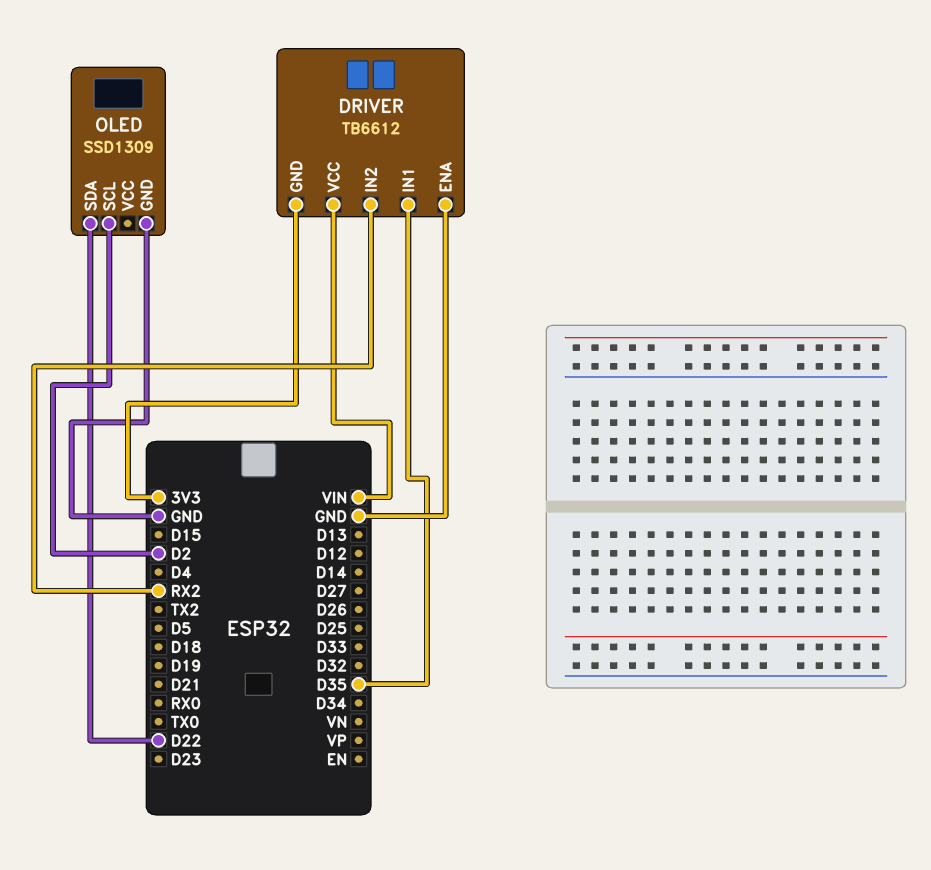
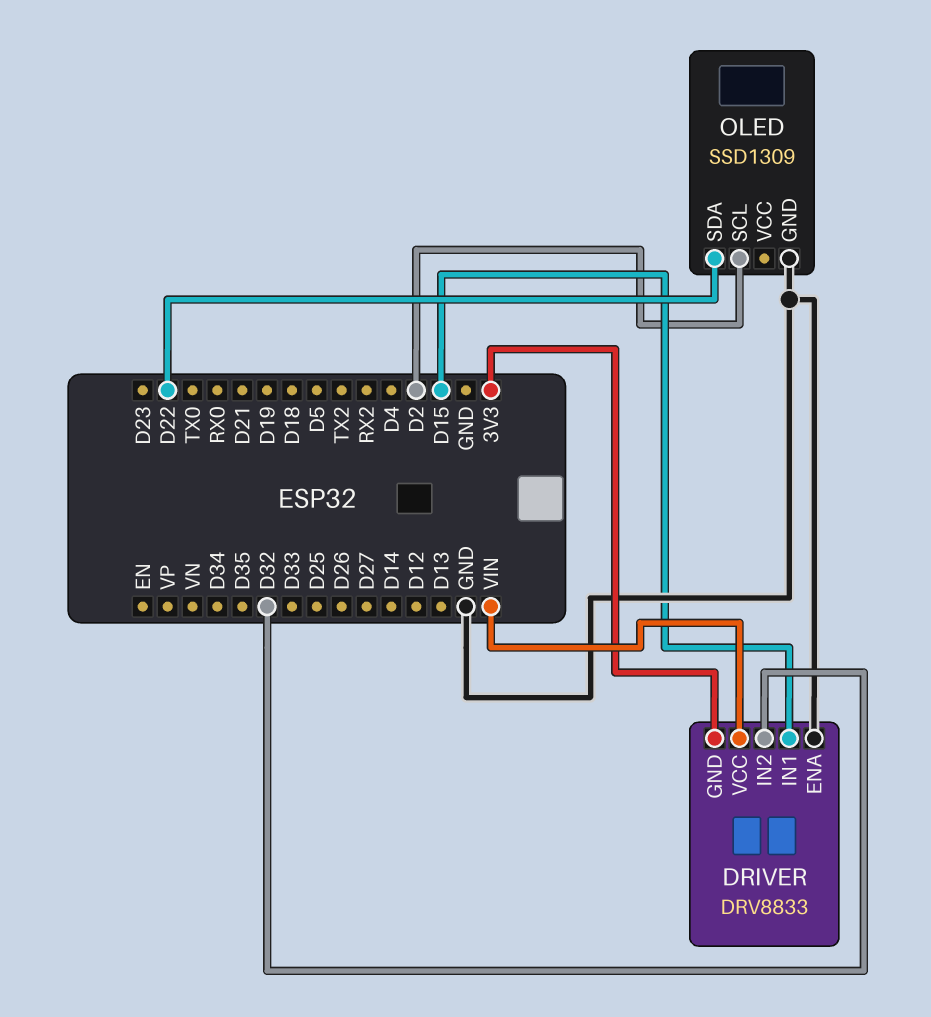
DRIVER: TB6612 -> DRV8833
DRIVER pin IN1: D35 -> D15
DRIVER pin IN2: RX2 -> D32

